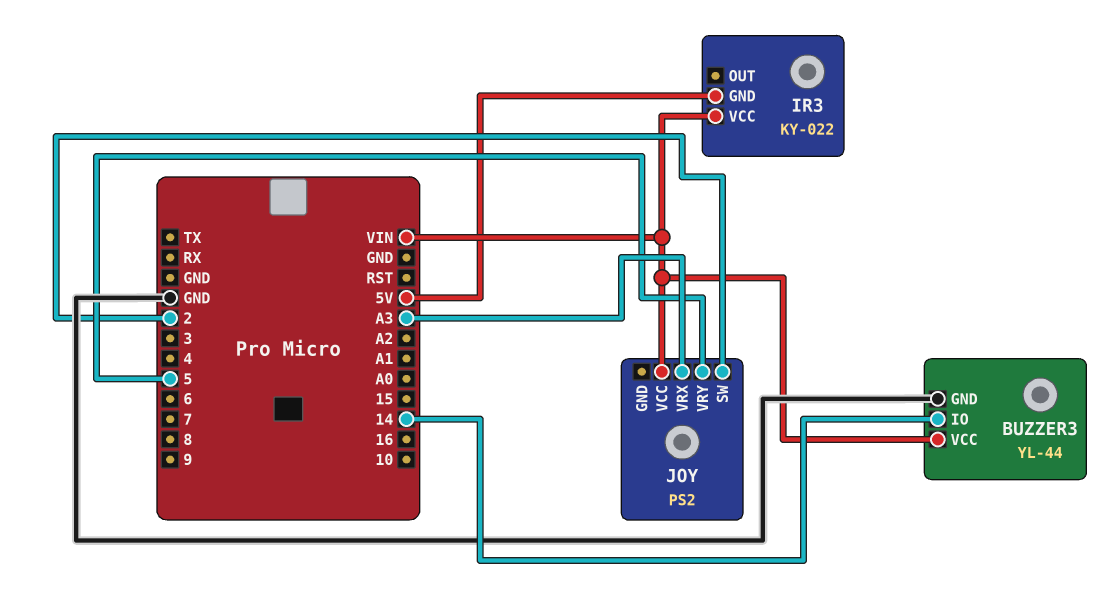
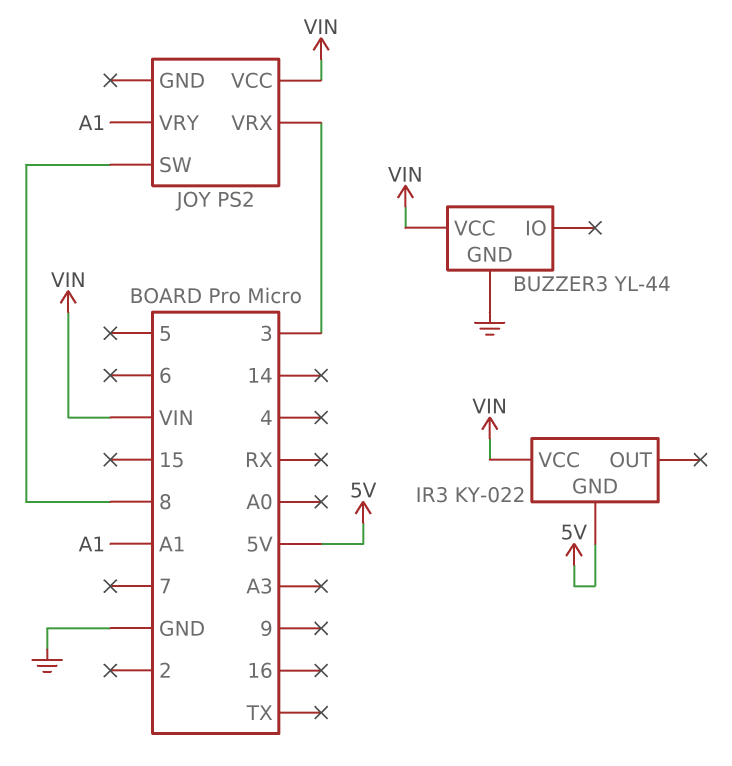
BUZZER3 pin IO: 14 -> none
JOY pin SW: 2 -> 8
JOY pin VRX: A3 -> 3
JOY pin VRY: 5 -> A1

